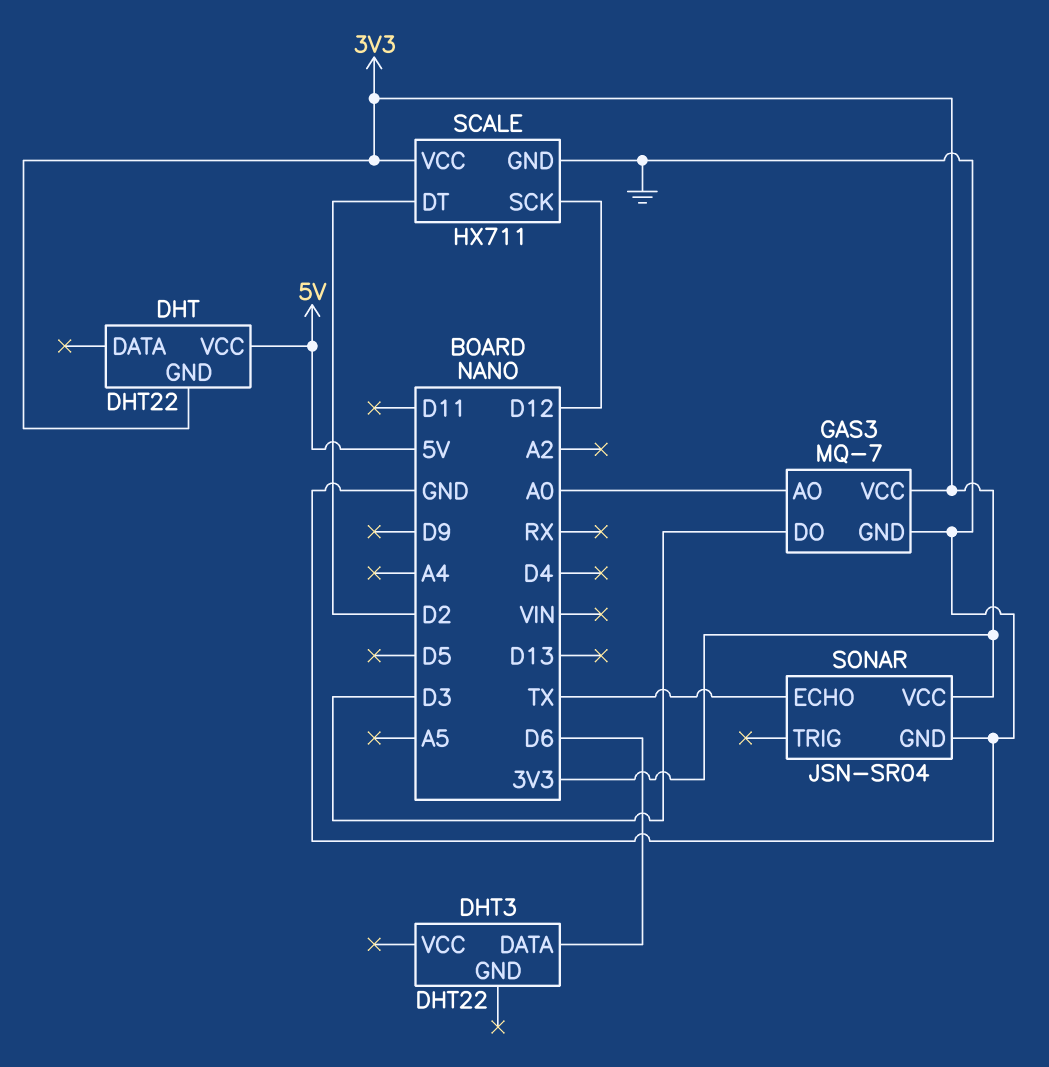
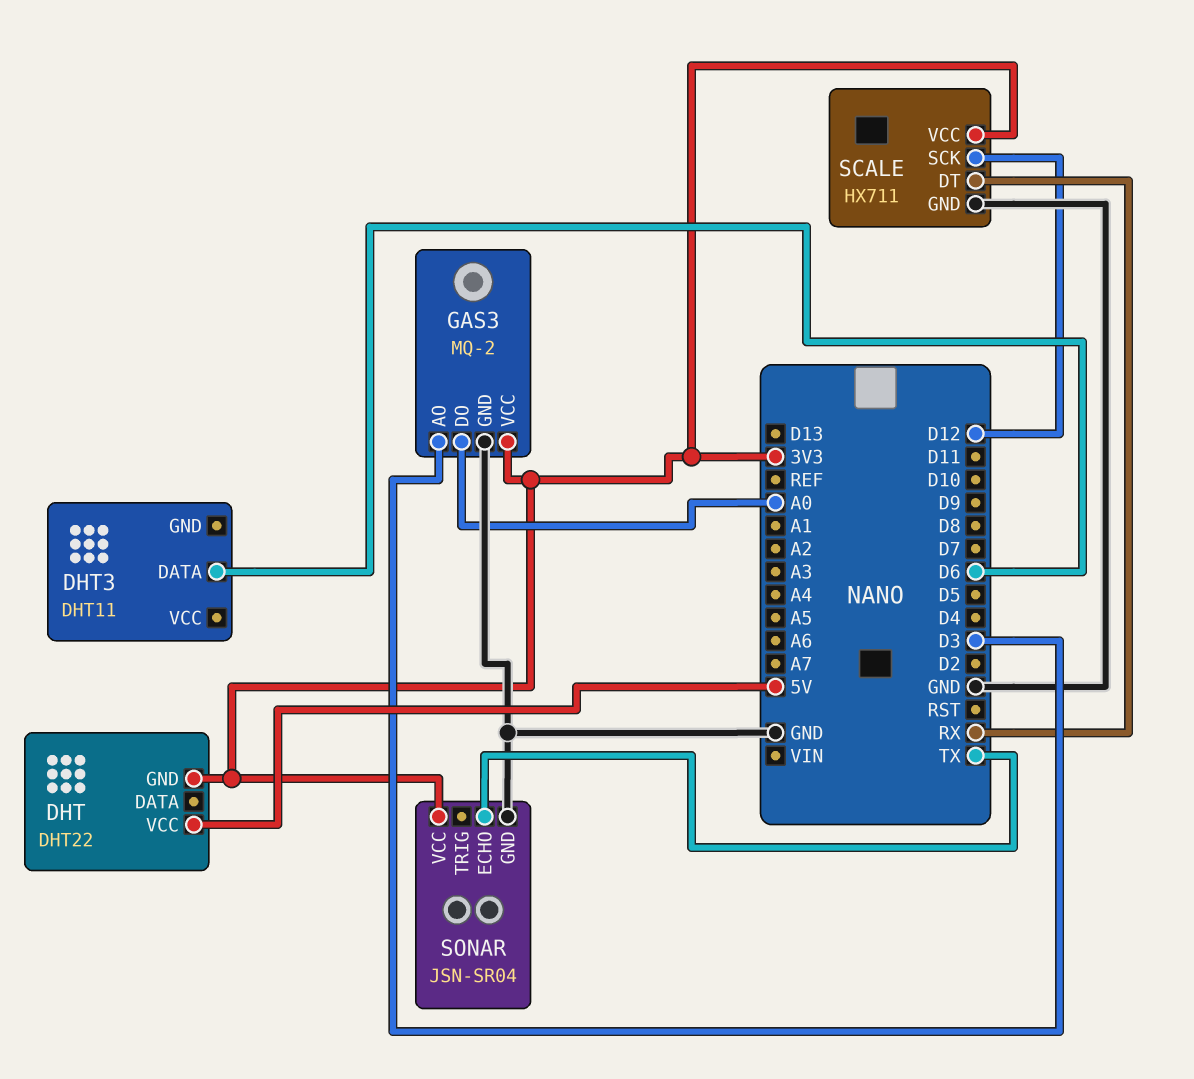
DHT3: DHT22 -> DHT11
GAS3: MQ-7 -> MQ-2
GAS3 pin AO: A0 -> D3
GAS3 pin DO: D3 -> A0
SCALE pin DT: D2 -> RX

